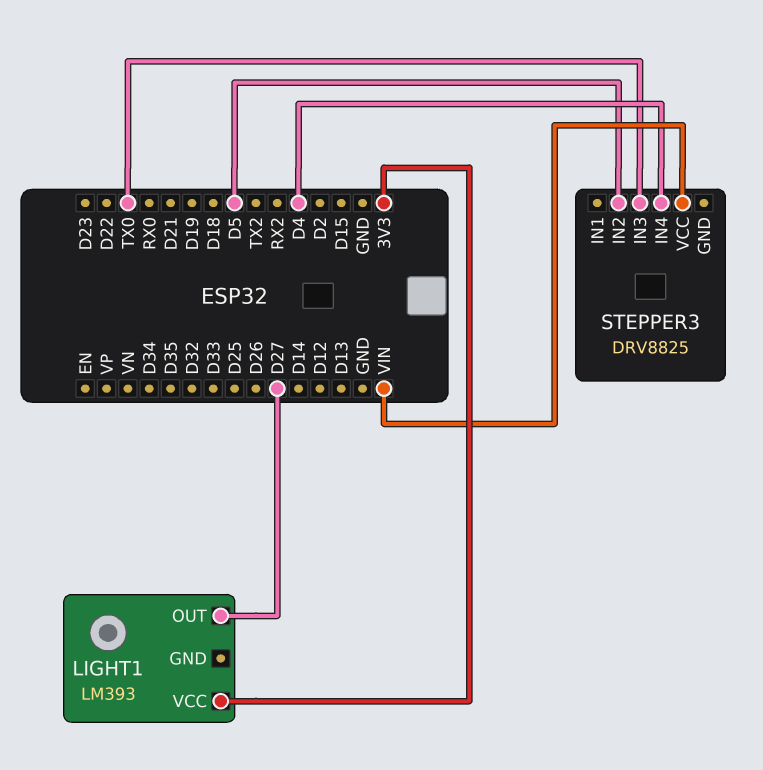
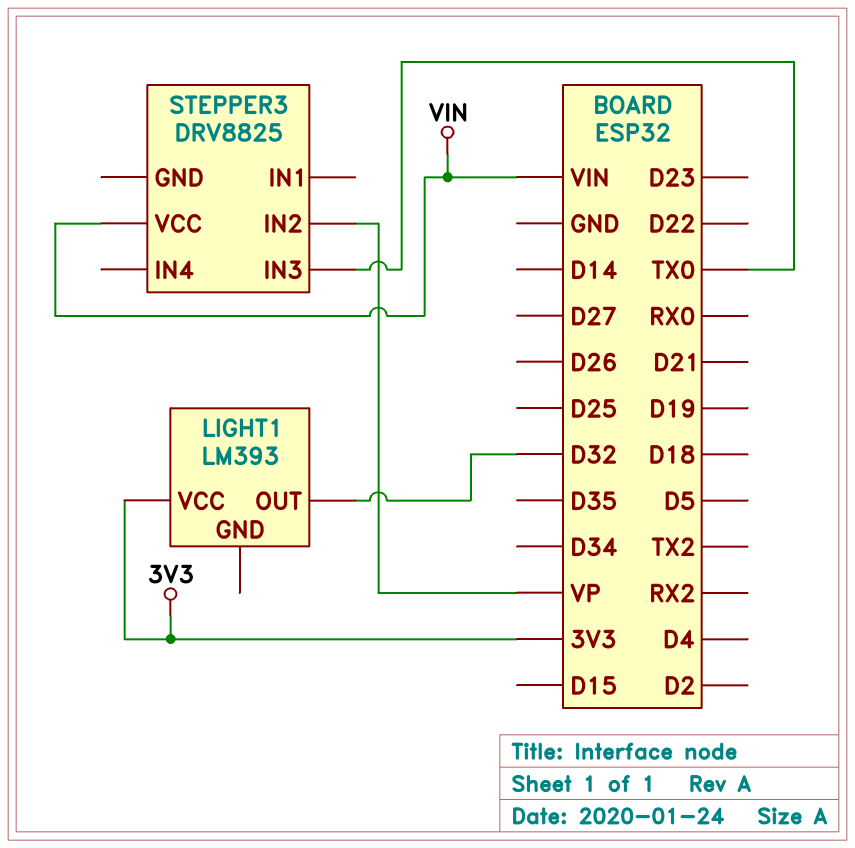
LIGHT1 pin OUT: D27 -> D32
STEPPER3 pin IN2: D5 -> VP
STEPPER3 pin IN4: D4 -> none

